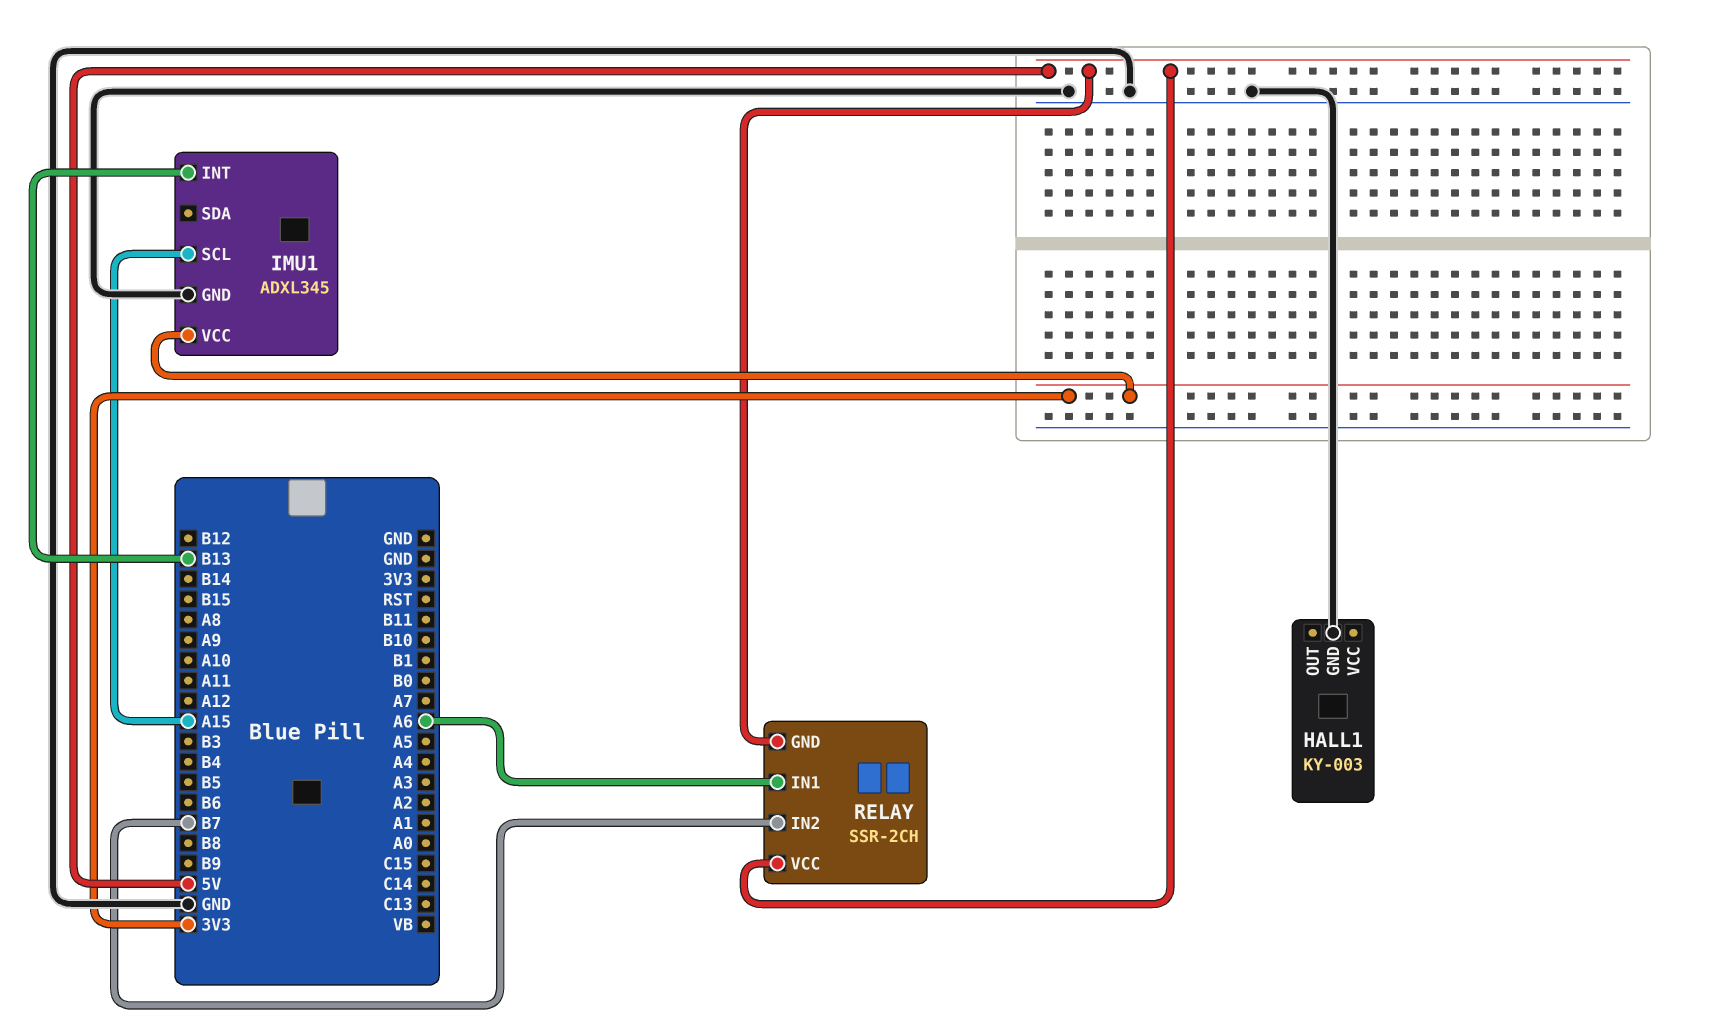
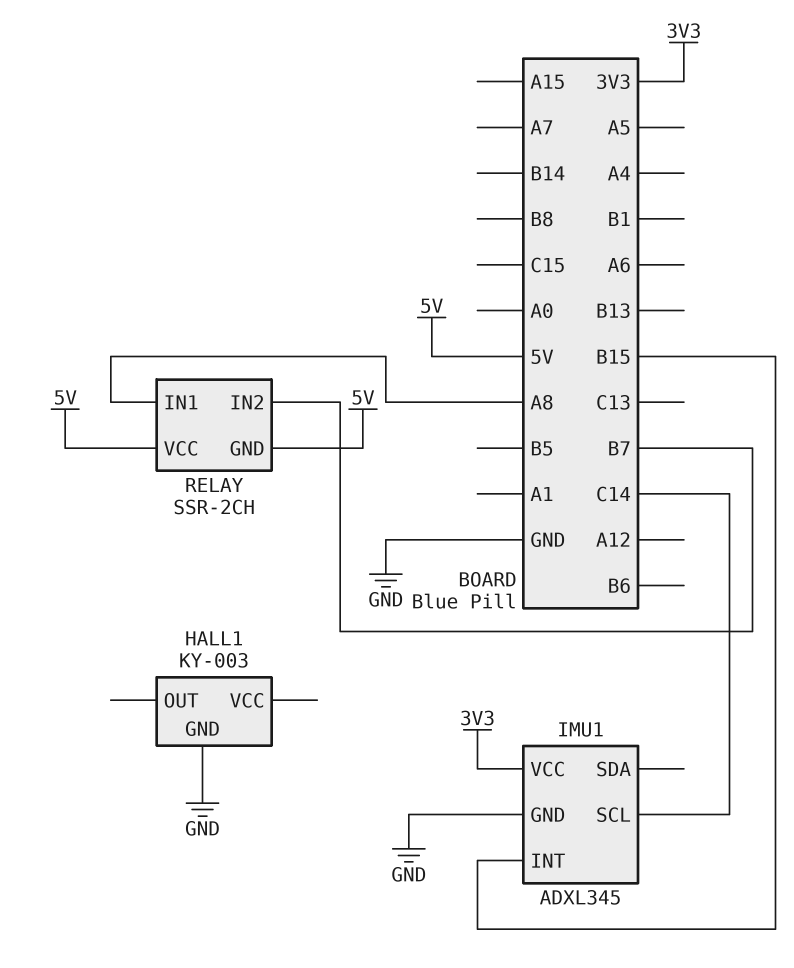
IMU1 pin INT: B13 -> B15
IMU1 pin SCL: A15 -> C14
RELAY pin IN1: A6 -> A8

